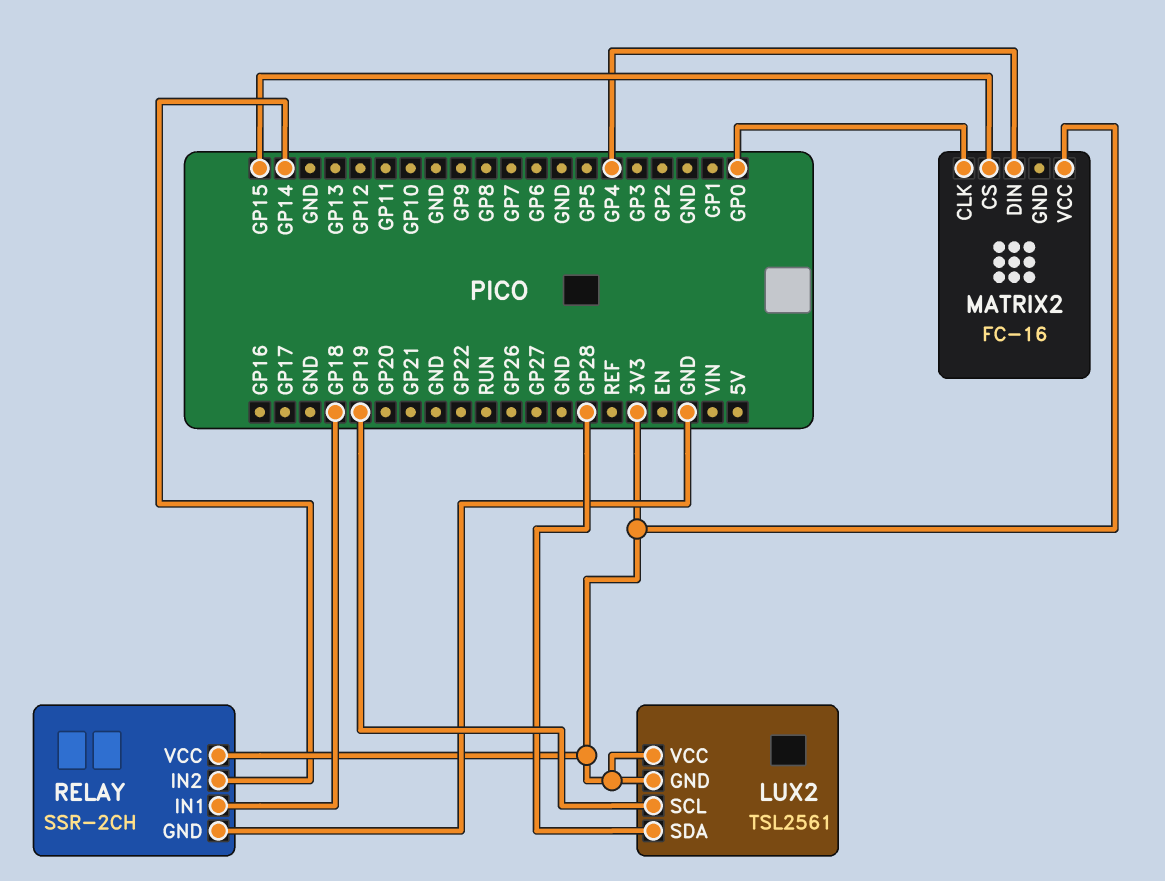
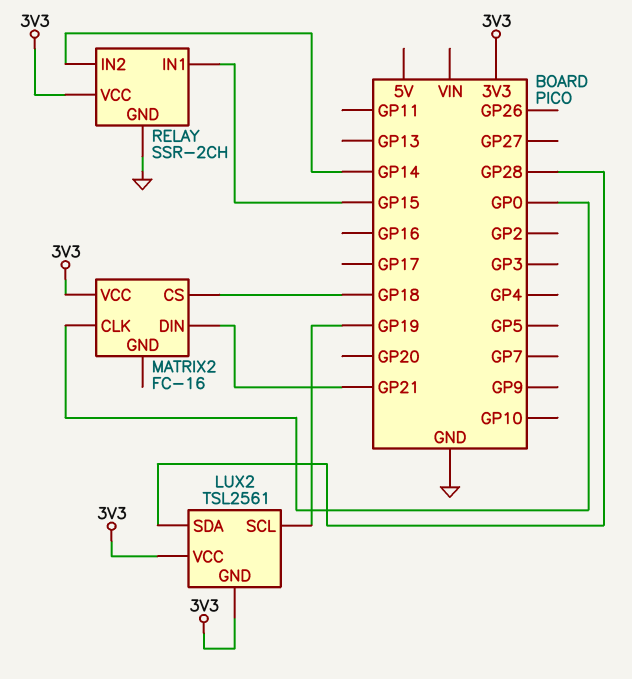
MATRIX2 pin CS: GP15 -> GP18
MATRIX2 pin DIN: GP4 -> GP21
RELAY pin IN1: GP18 -> GP15

